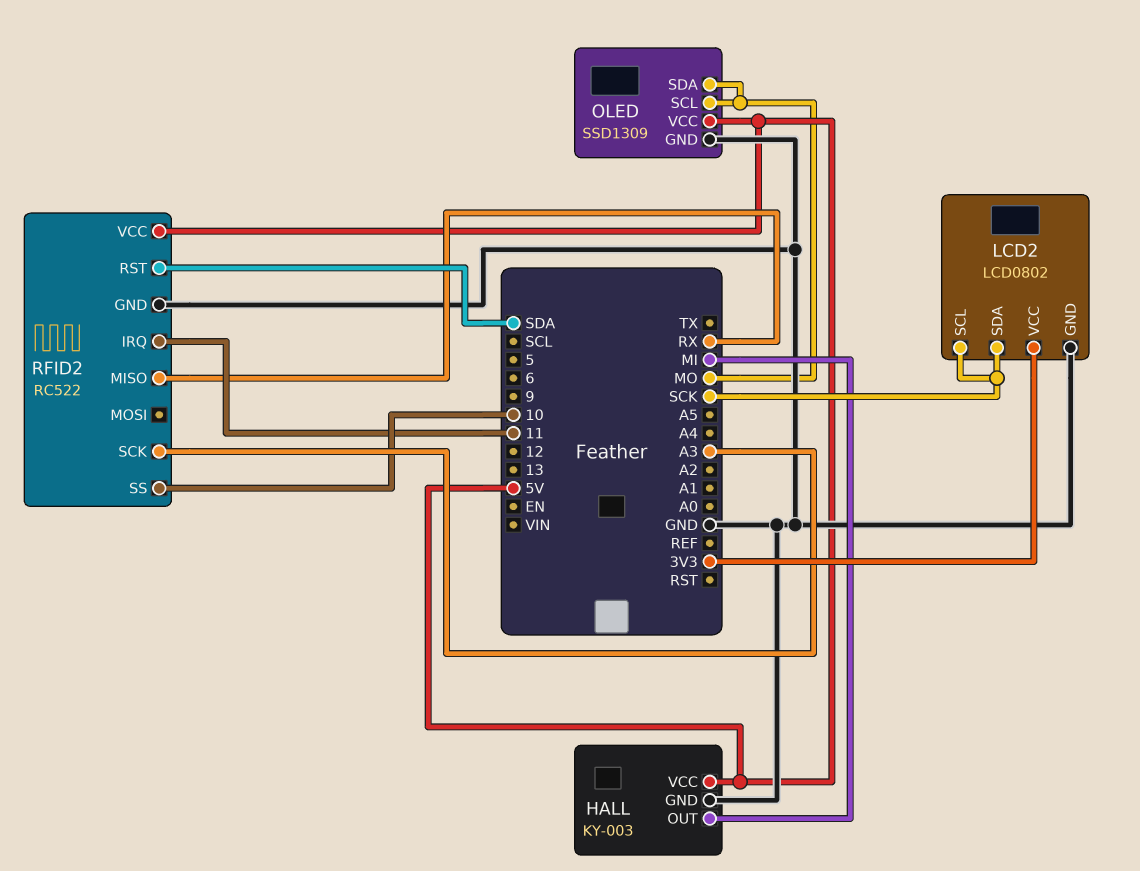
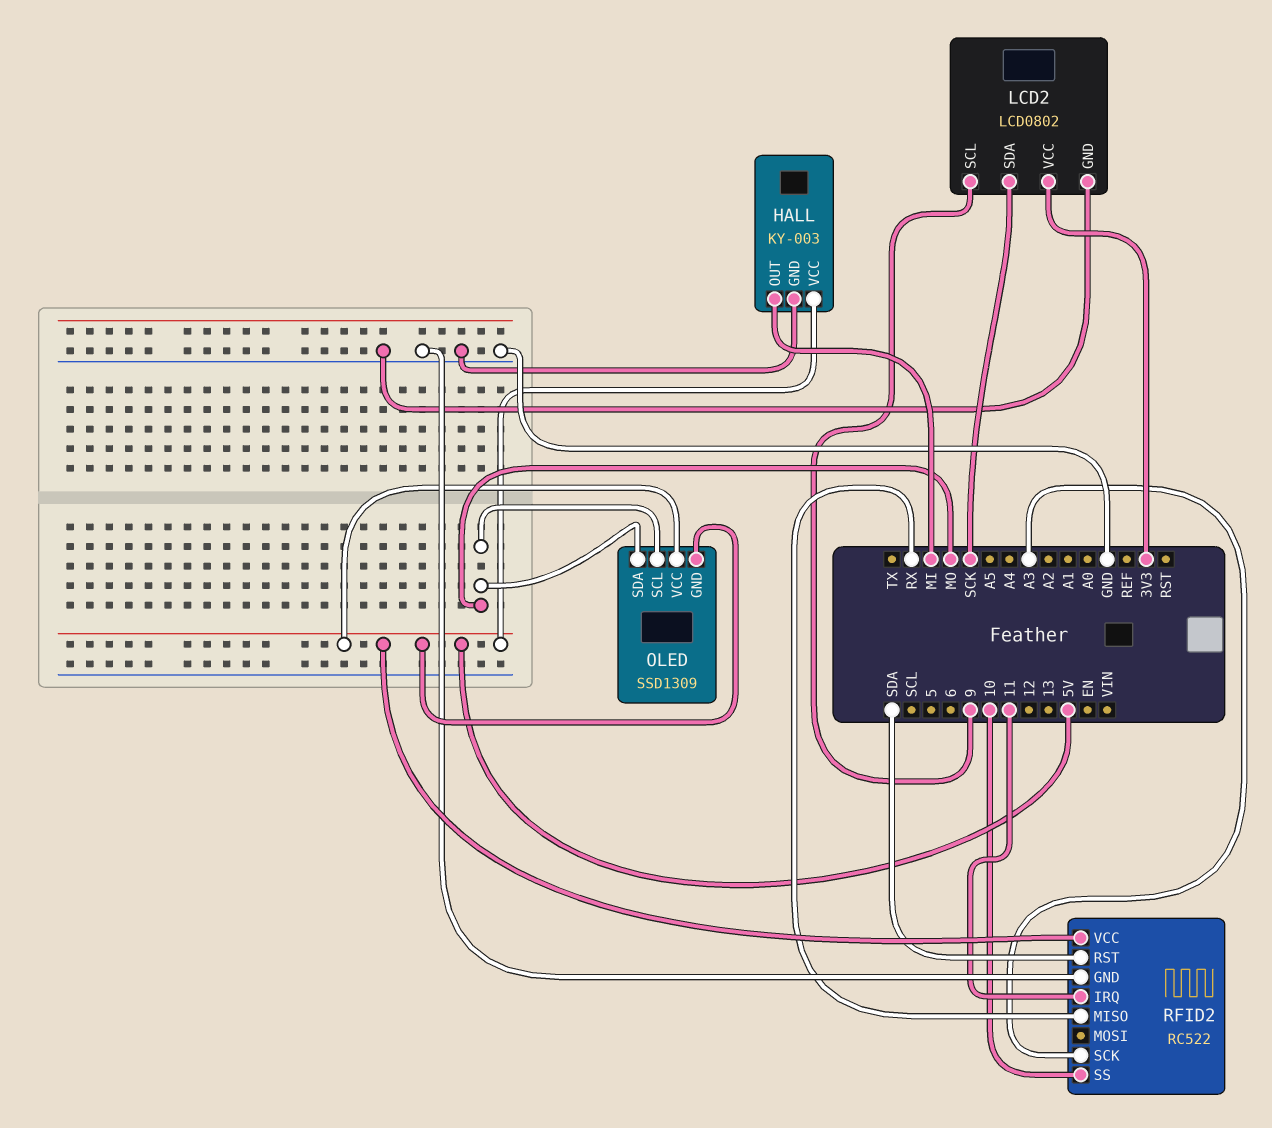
LCD2 pin SCL: SCK -> 9
OLED pin GND: GND -> 5V

